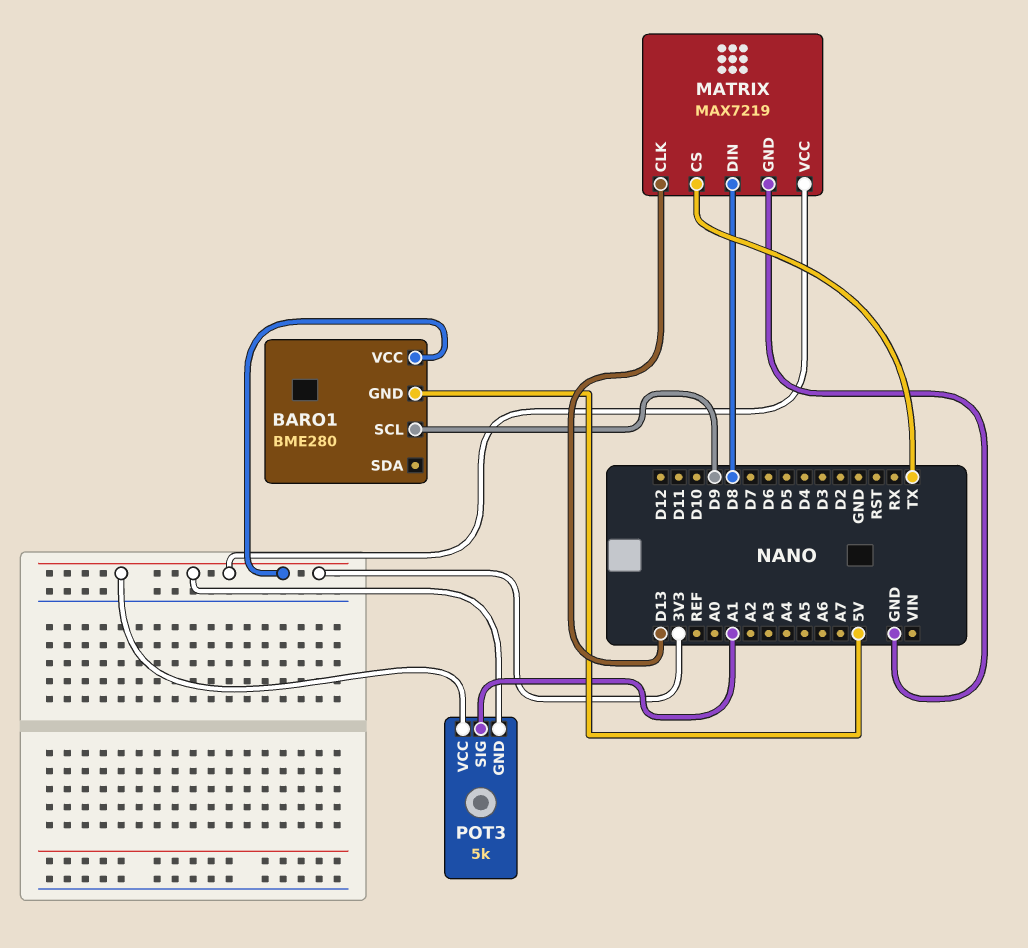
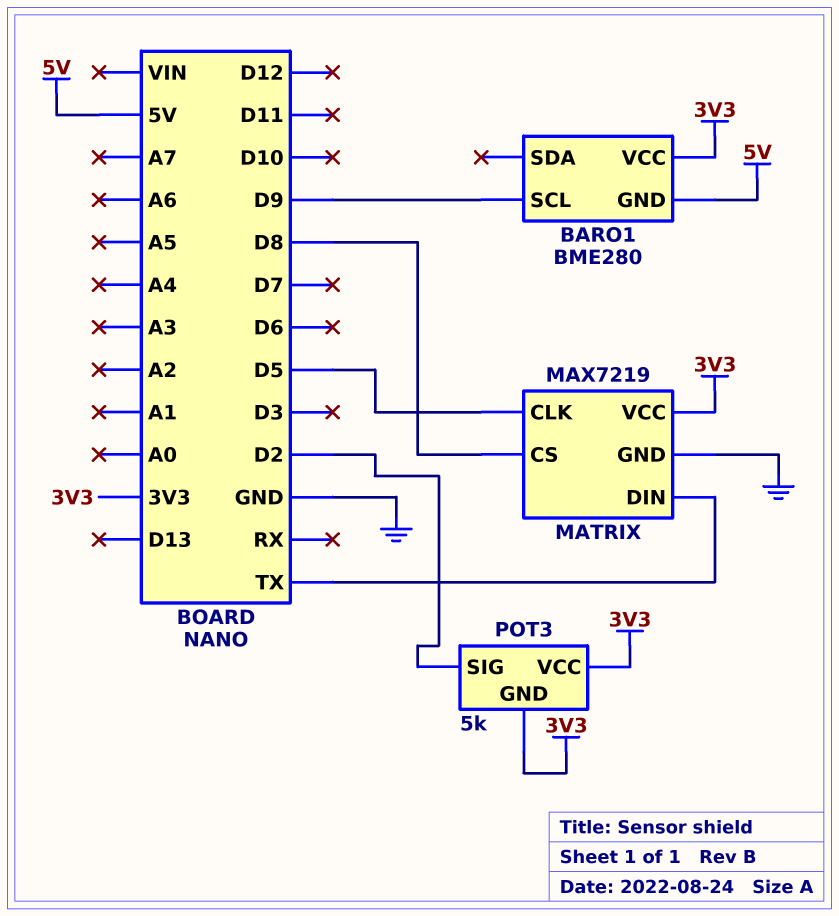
MATRIX pin CLK: D13 -> D5
MATRIX pin CS: TX -> D8
MATRIX pin DIN: D8 -> TX
POT3 pin SIG: A1 -> D2

